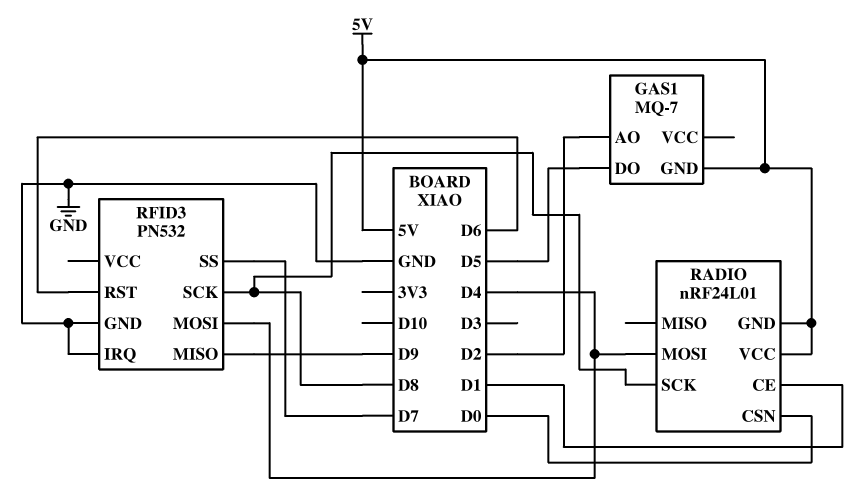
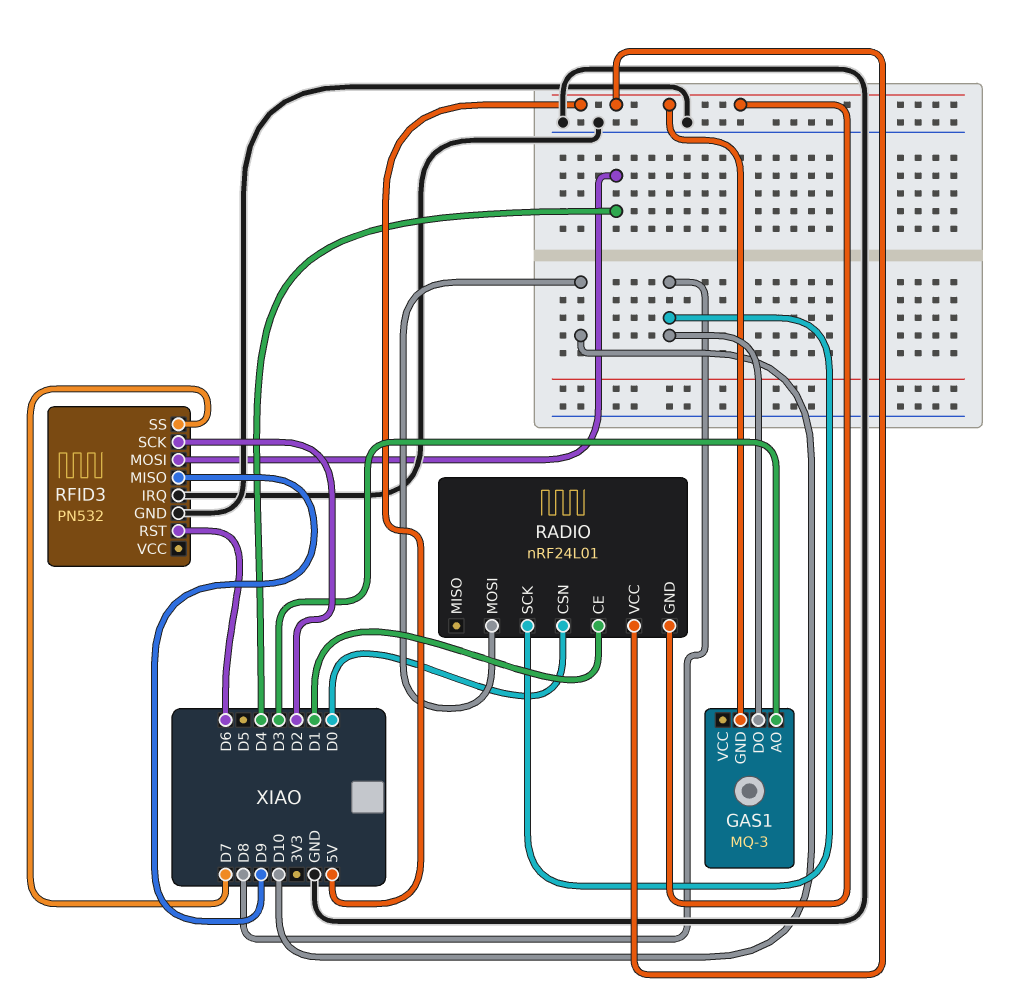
GAS1: MQ-7 -> MQ-3
GAS1 pin AO: D2 -> D3
GAS1 pin DO: D5 -> D8
RADIO pin MOSI: D4 -> D10
RFID3 pin SCK: D8 -> D2

